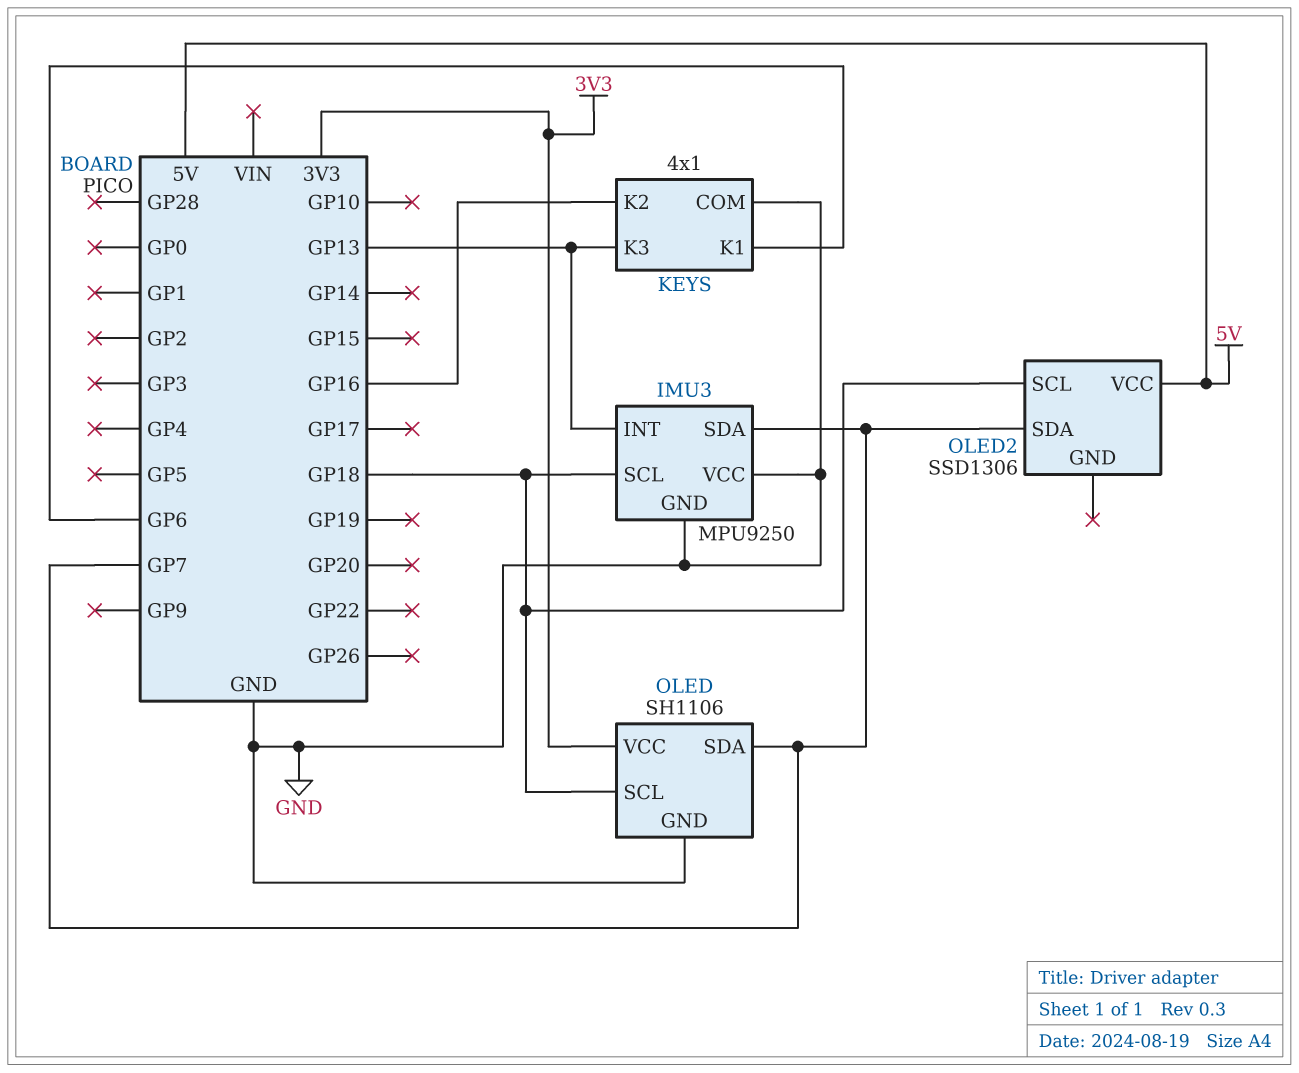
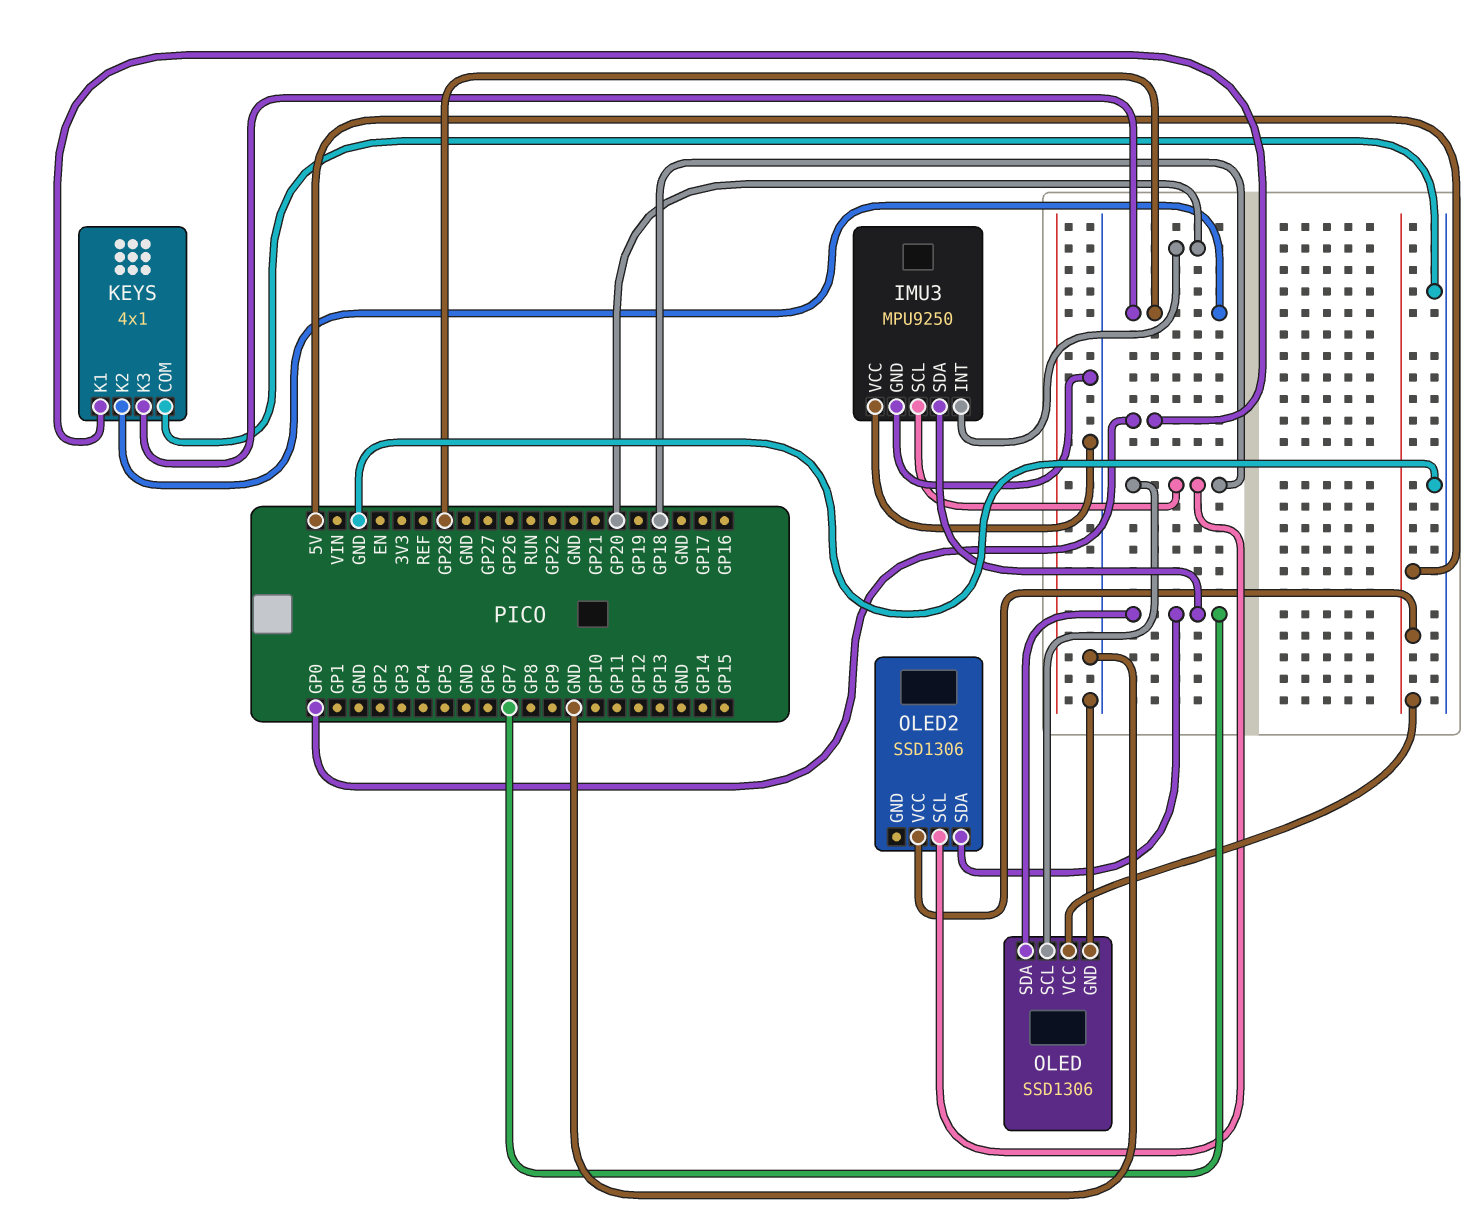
IMU3 pin INT: GP13 -> GP20
KEYS pin K1: GP6 -> GP0
KEYS pin K2: GP16 -> GP28
KEYS pin K3: GP13 -> GP28
OLED: SH1106 -> SSD1306
OLED pin VCC: 3V3 -> 5V

